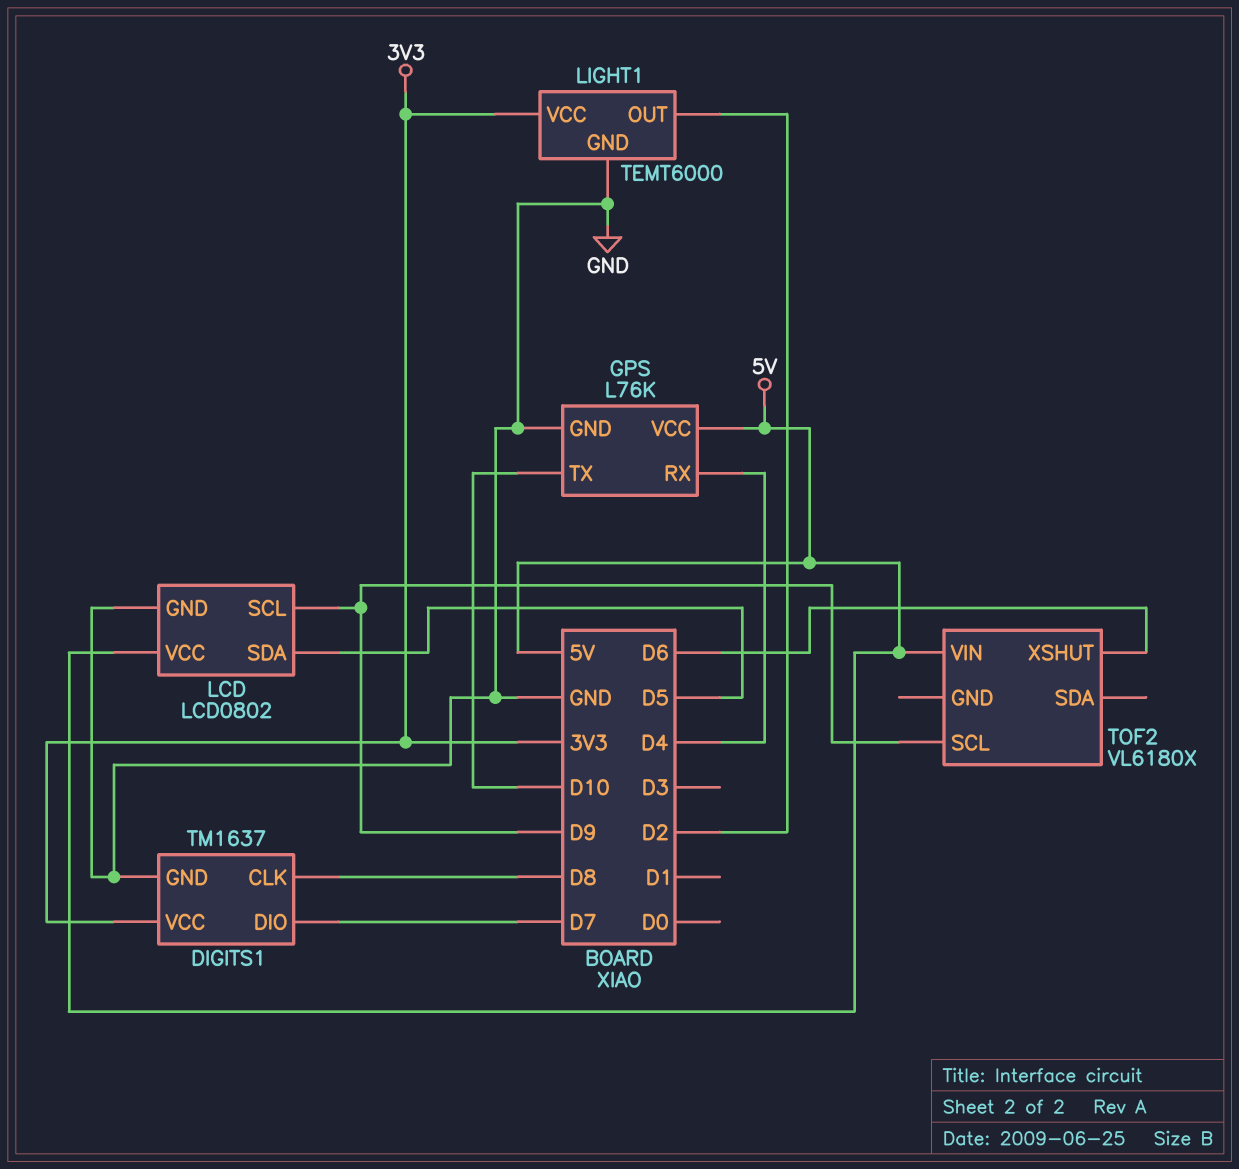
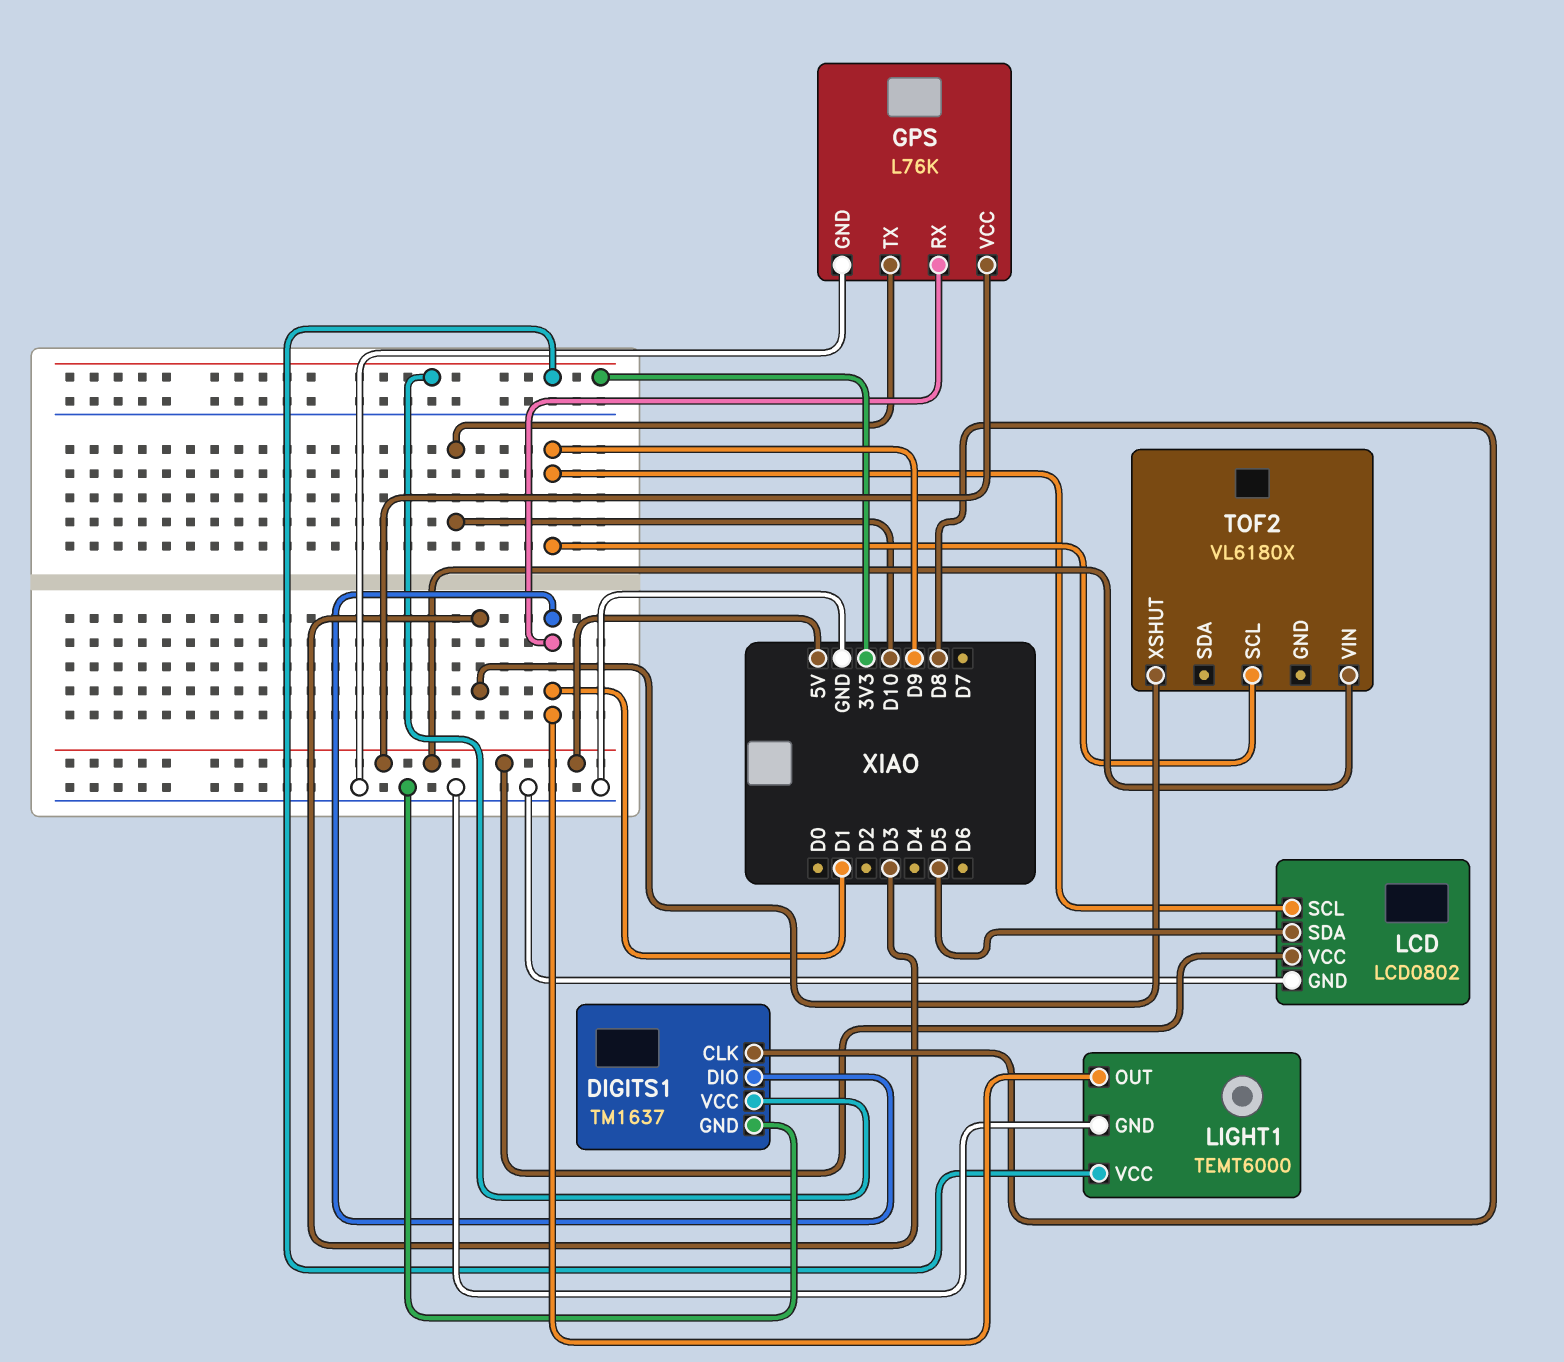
DIGITS1 pin DIO: D7 -> D1
GPS pin RX: D4 -> D1
LIGHT1 pin OUT: D2 -> D1
TOF2 pin XSHUT: D6 -> D3

